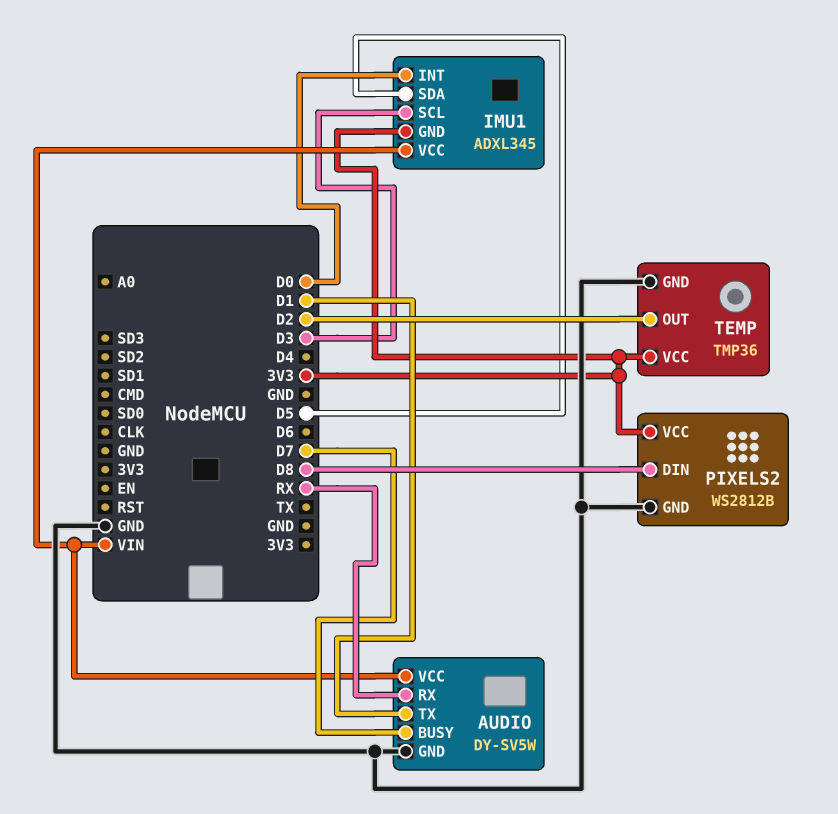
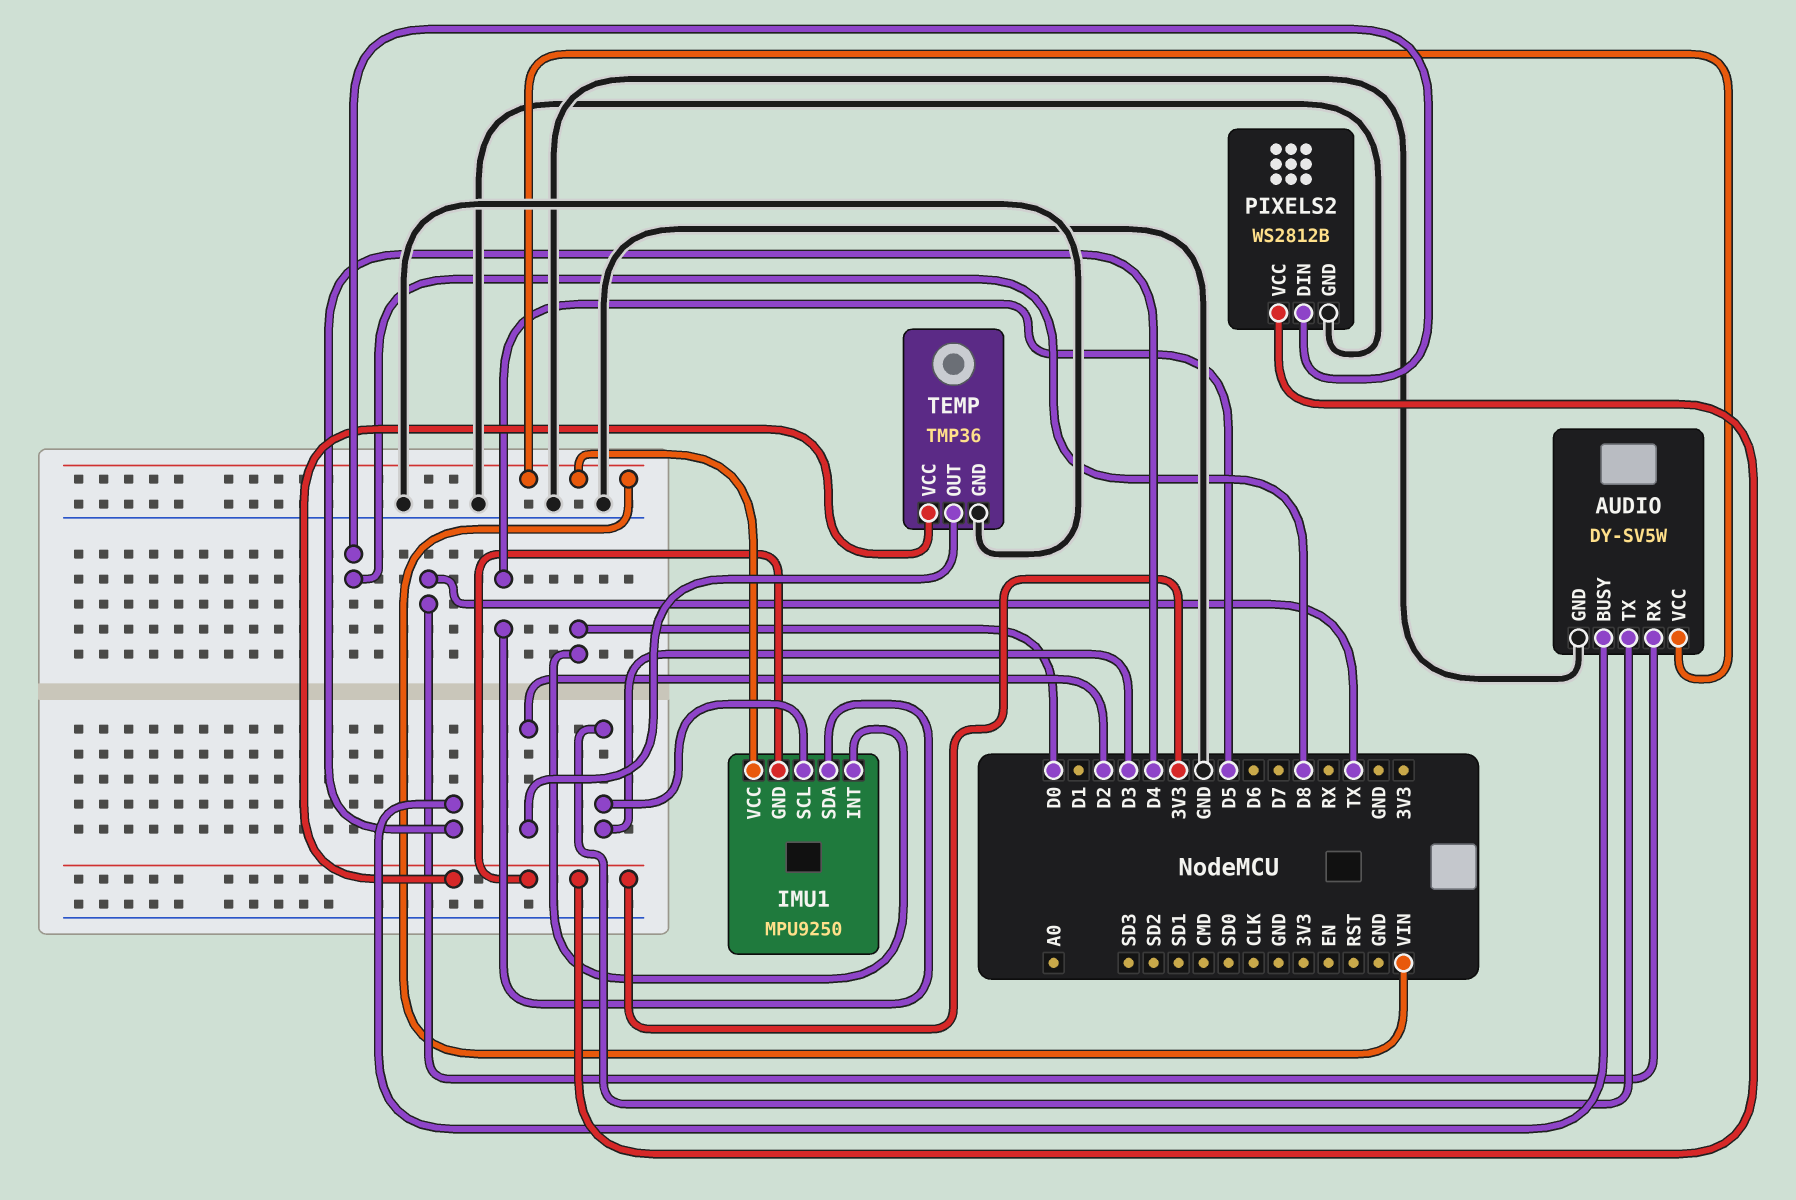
AUDIO pin BUSY: D7 -> D4
AUDIO pin RX: RX -> TX
AUDIO pin TX: D1 -> D3
IMU1: ADXL345 -> MPU9250

